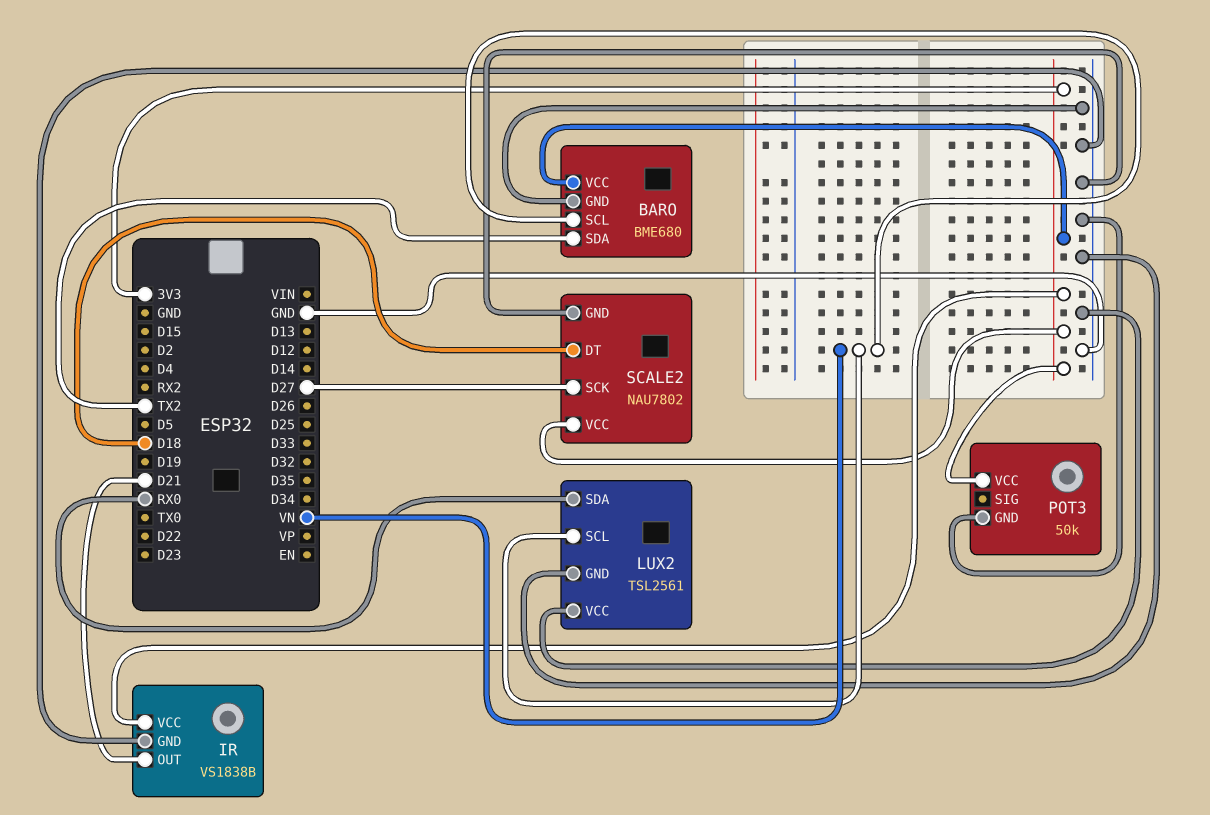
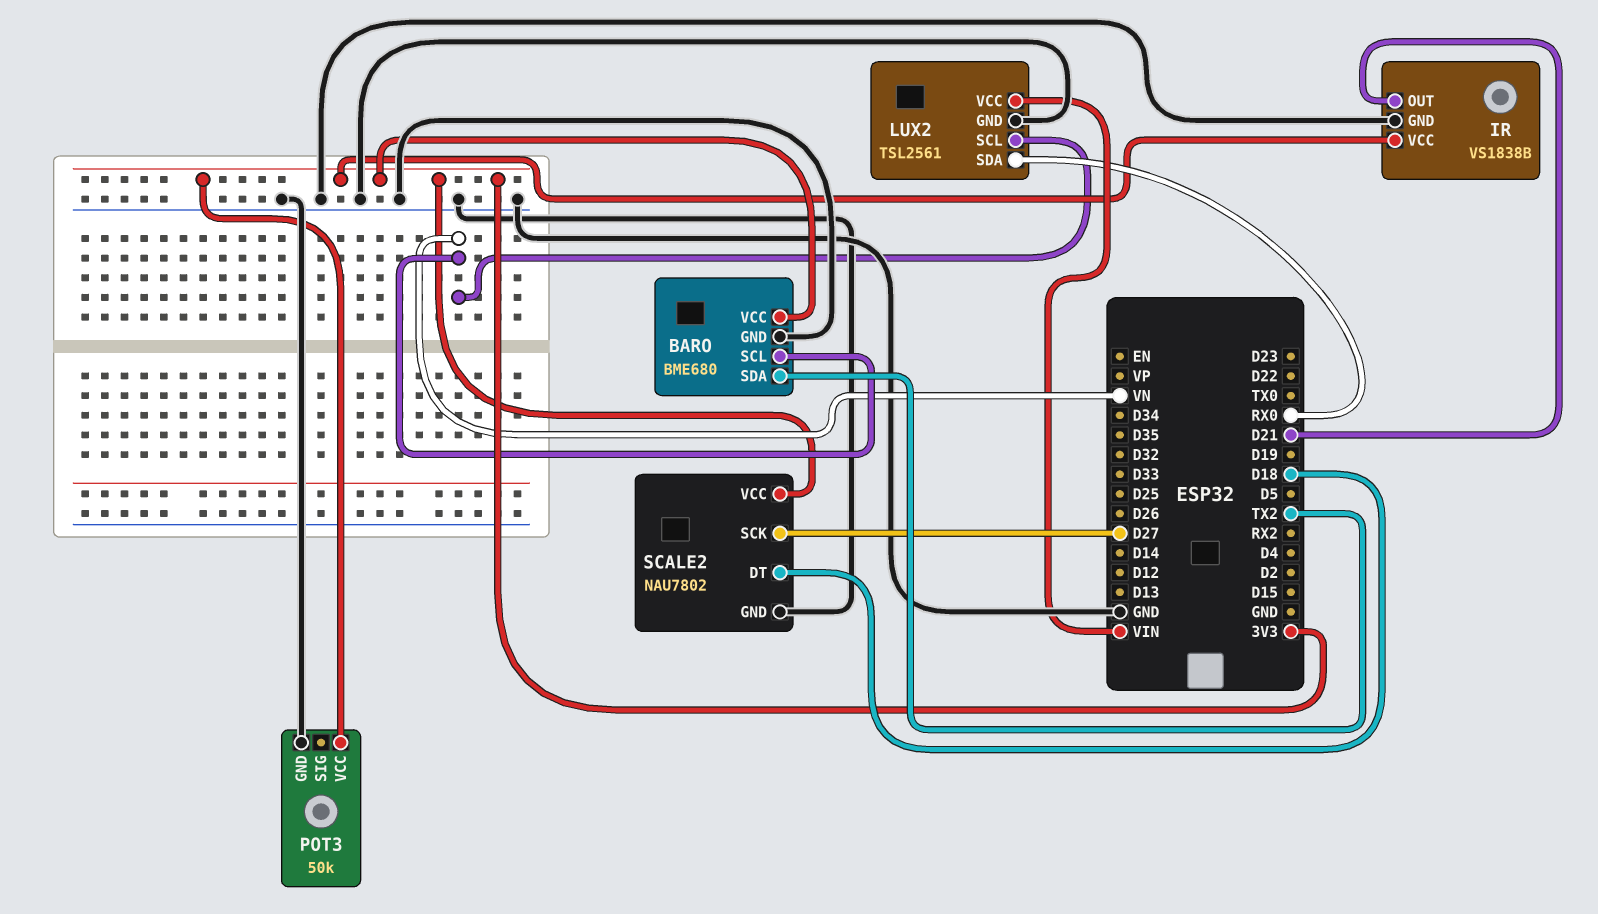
LUX2 pin VCC: GND -> VIN

